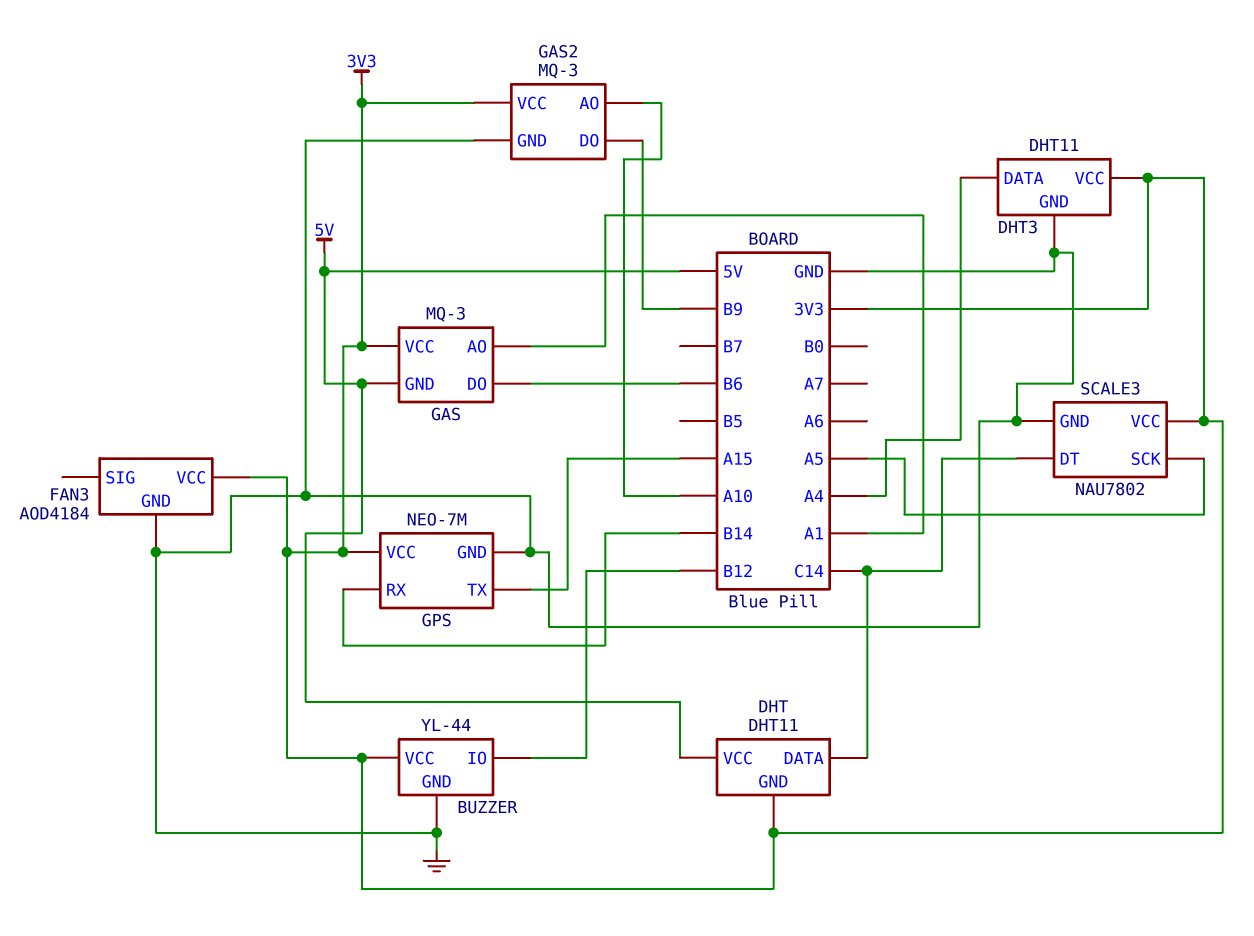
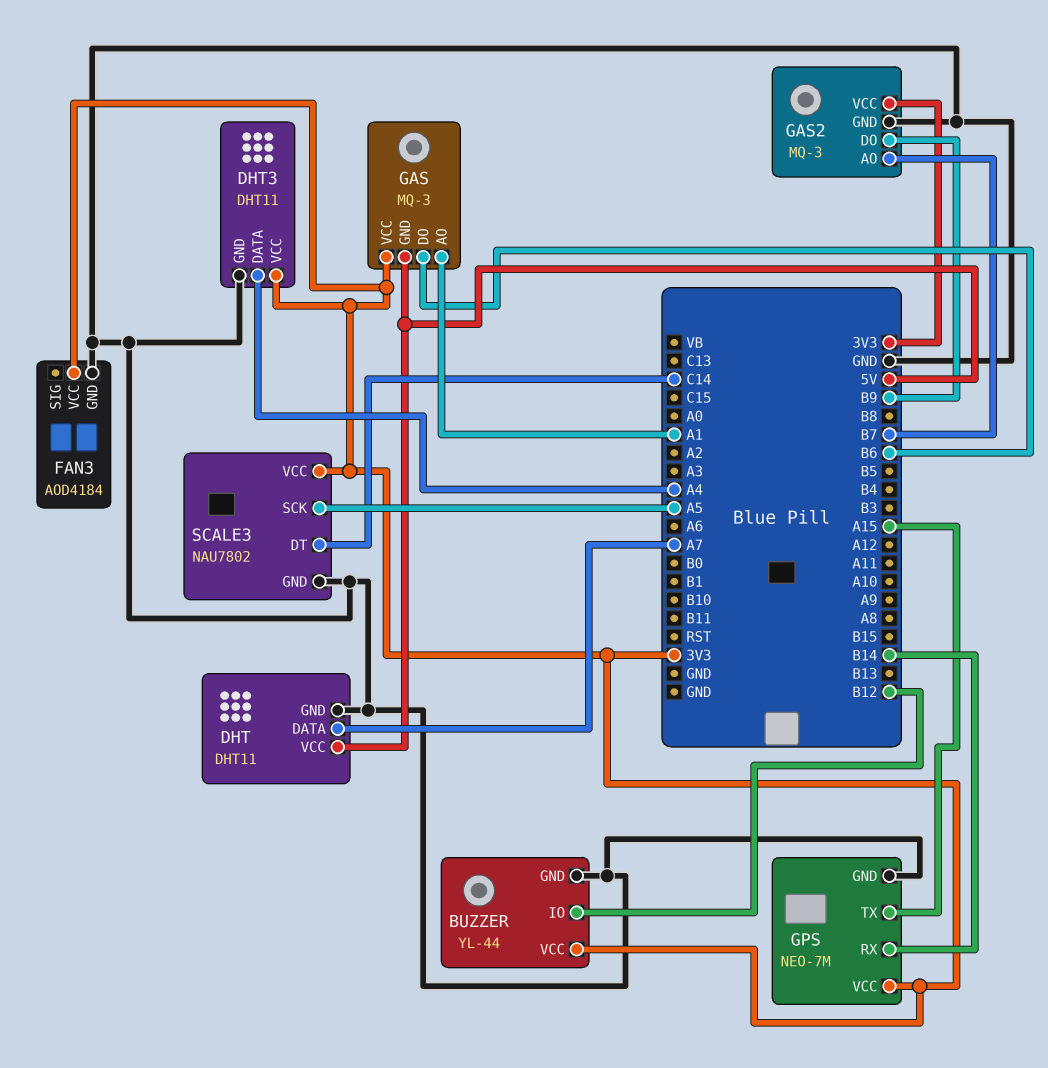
DHT pin DATA: C14 -> A7
DHT pin GND: 3V3 -> GND
GAS2 pin AO: A10 -> B7

